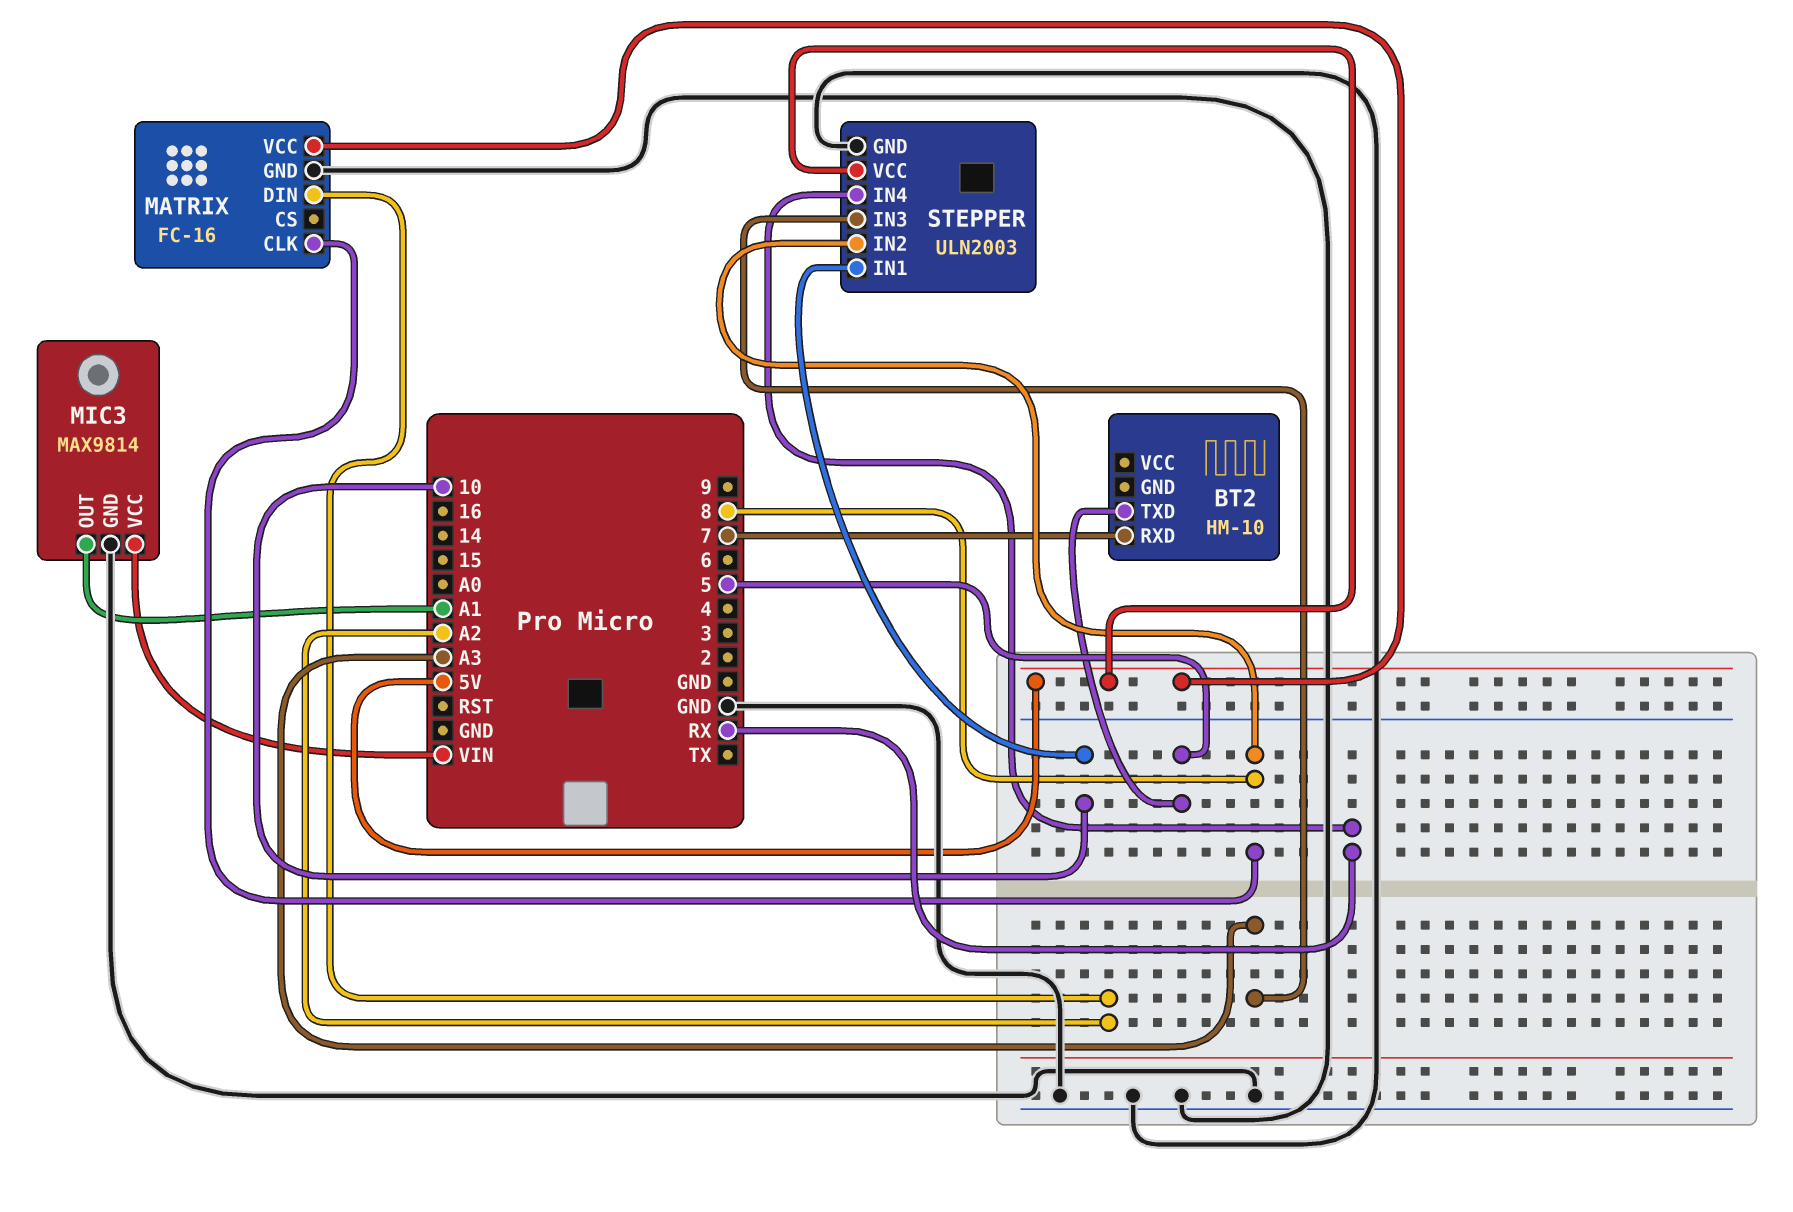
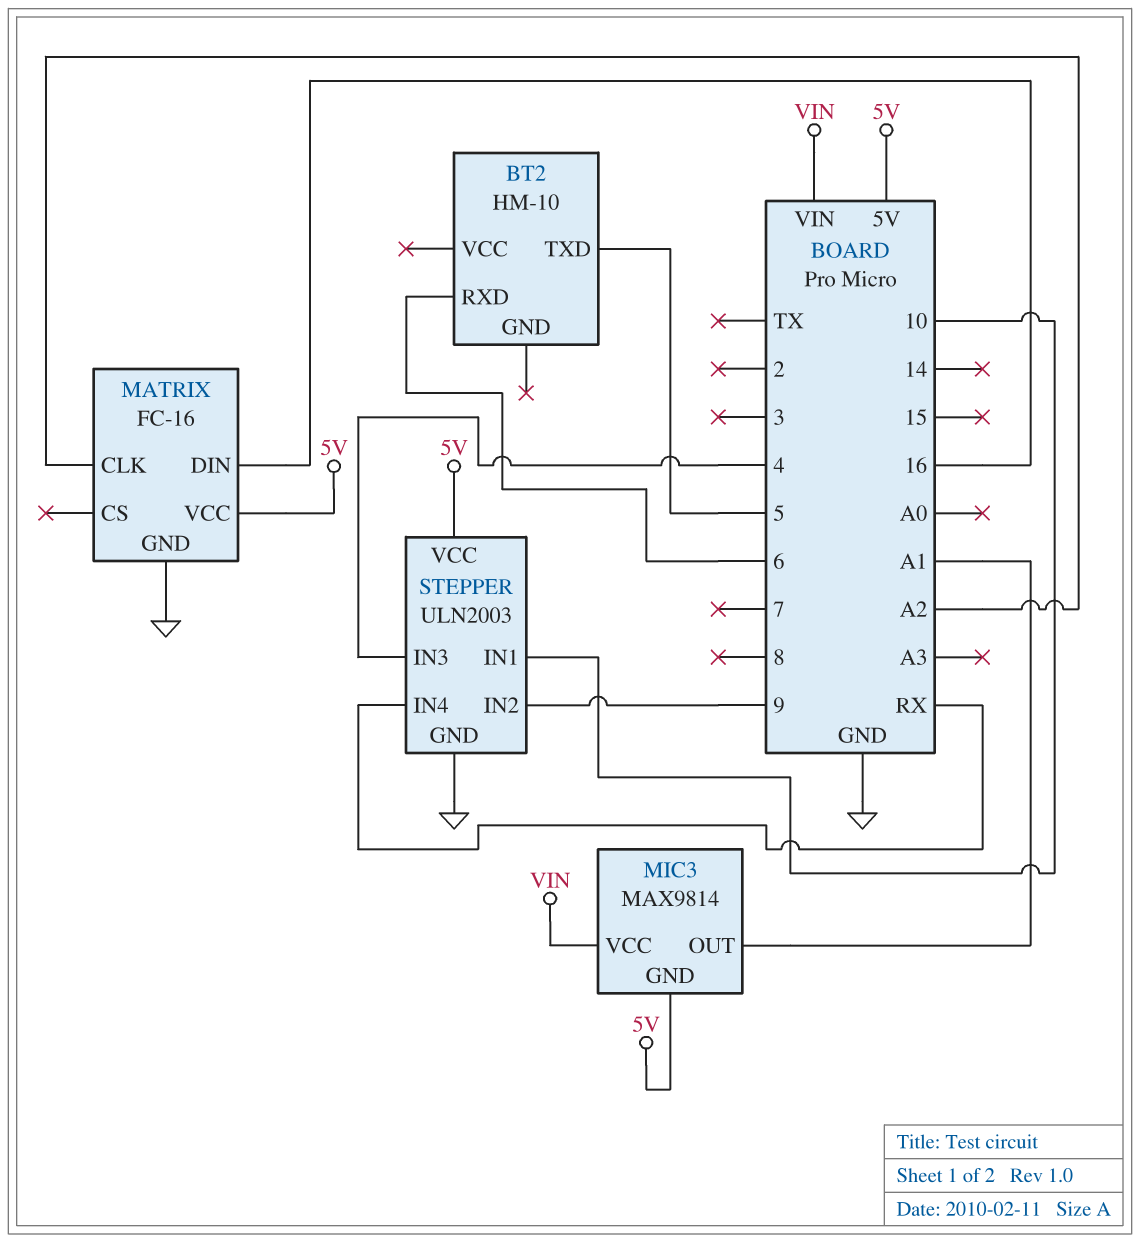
BT2 pin RXD: 7 -> 6
MATRIX pin CLK: 8 -> A2
MATRIX pin DIN: A2 -> 16
MIC3 pin GND: GND -> 5V
STEPPER pin IN2: 8 -> 9
STEPPER pin IN3: A3 -> 4

